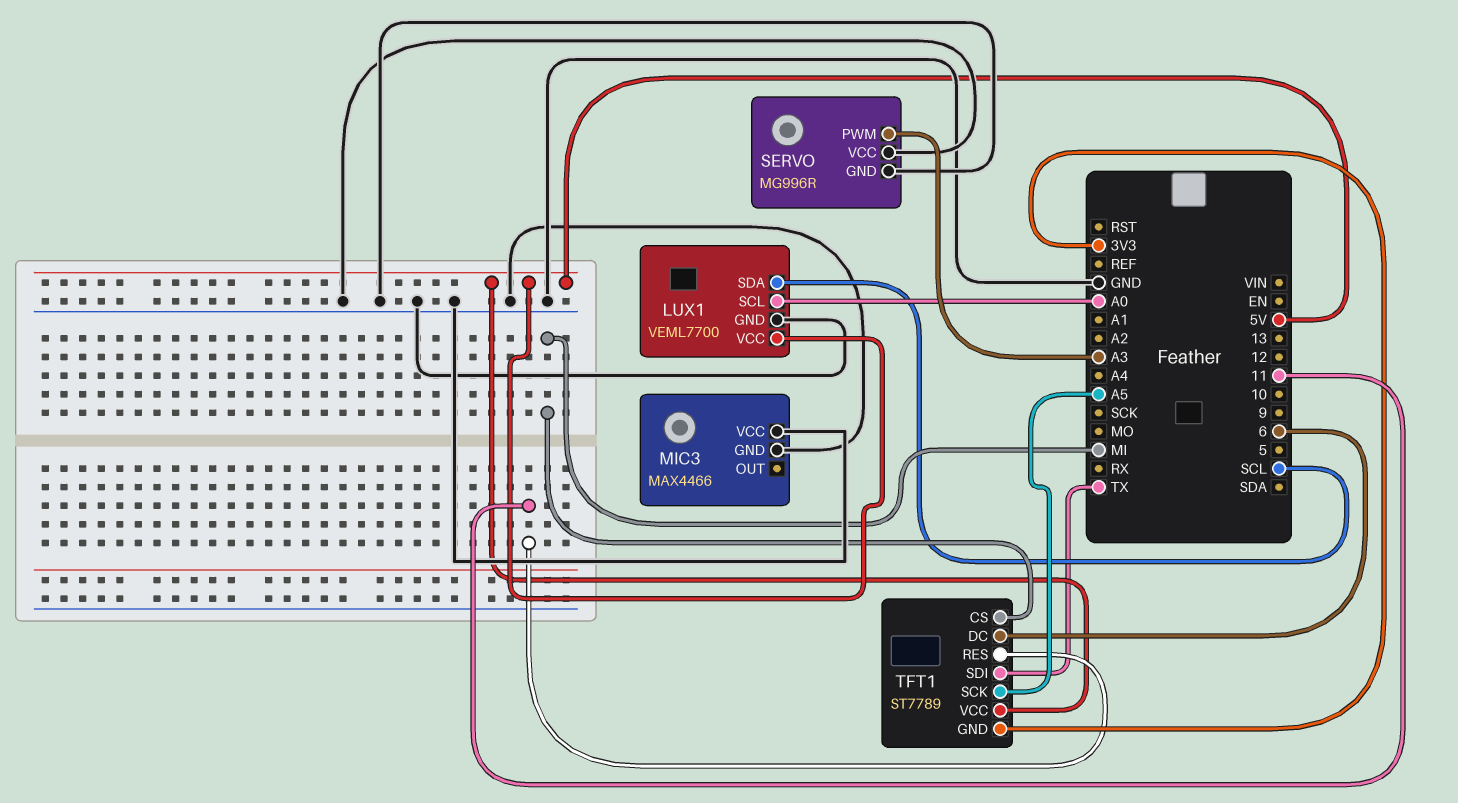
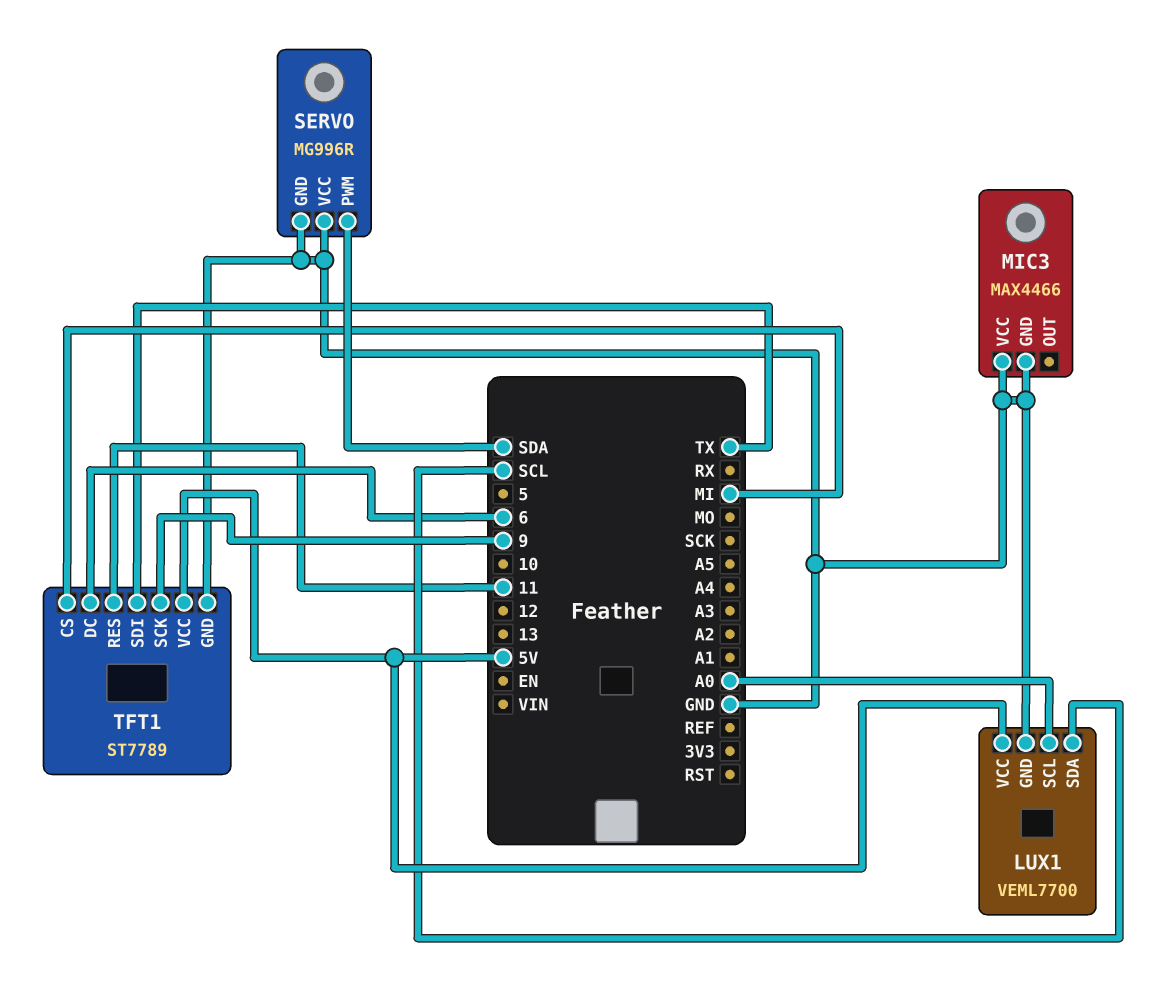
SERVO pin PWM: A3 -> SDA
TFT1 pin GND: 3V3 -> GND
TFT1 pin SCK: A5 -> 9

